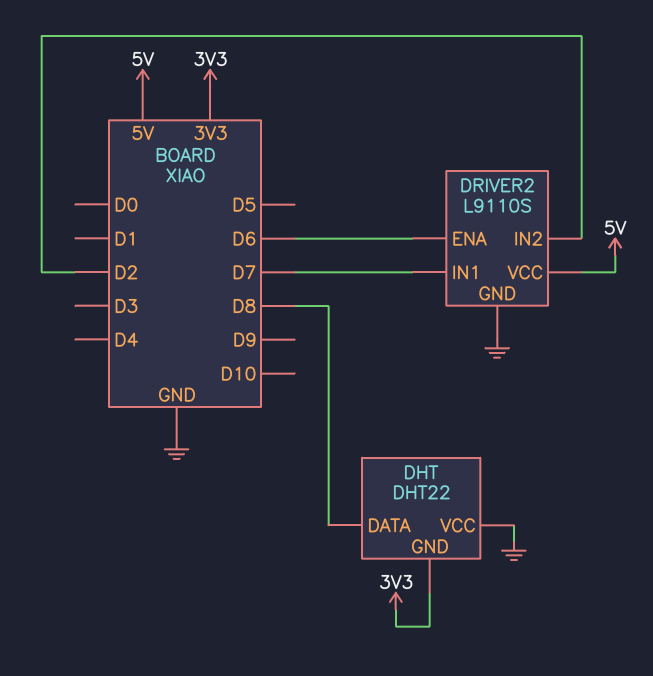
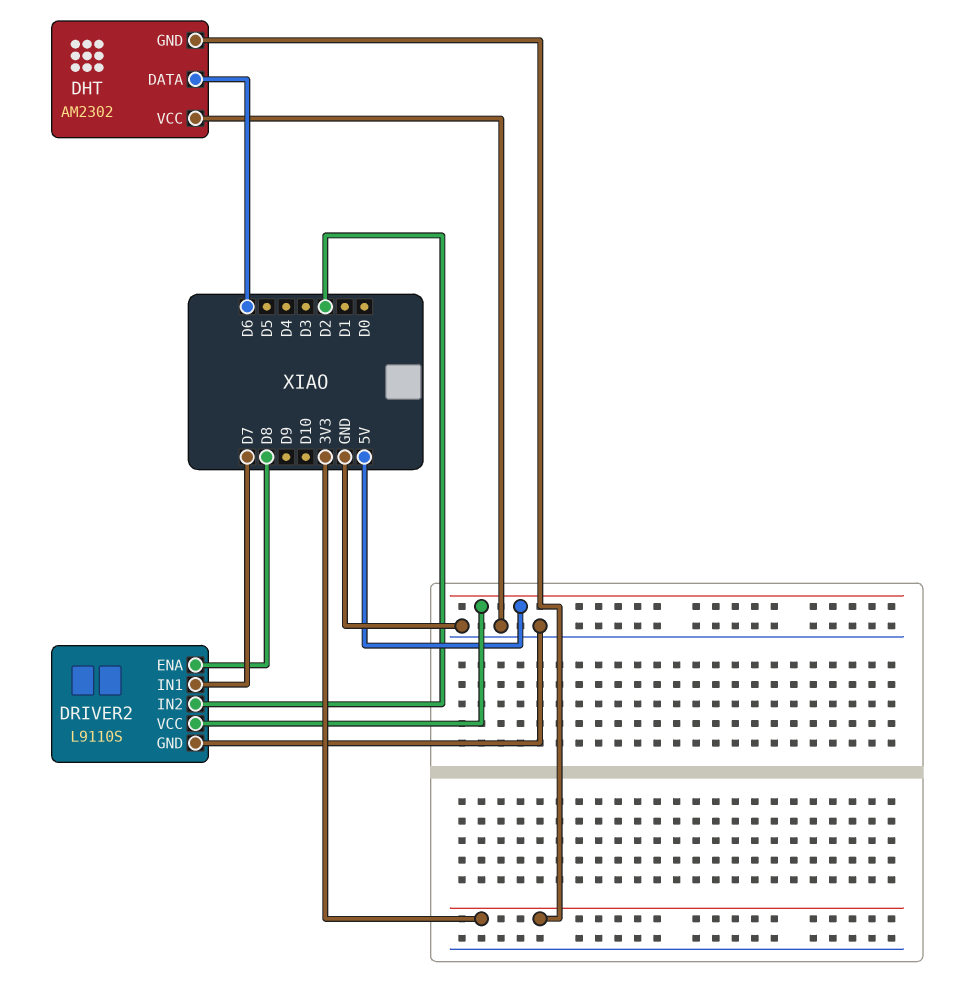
DHT: DHT22 -> AM2302
DHT pin DATA: D8 -> D6
DRIVER2 pin ENA: D6 -> D8

